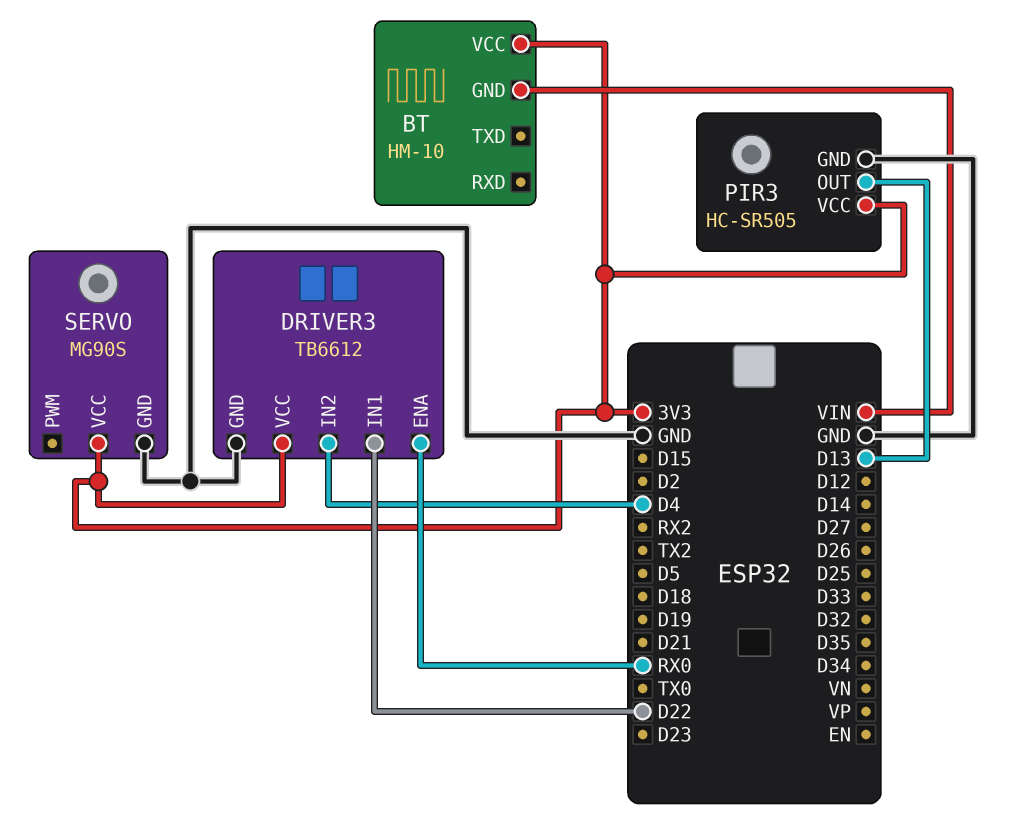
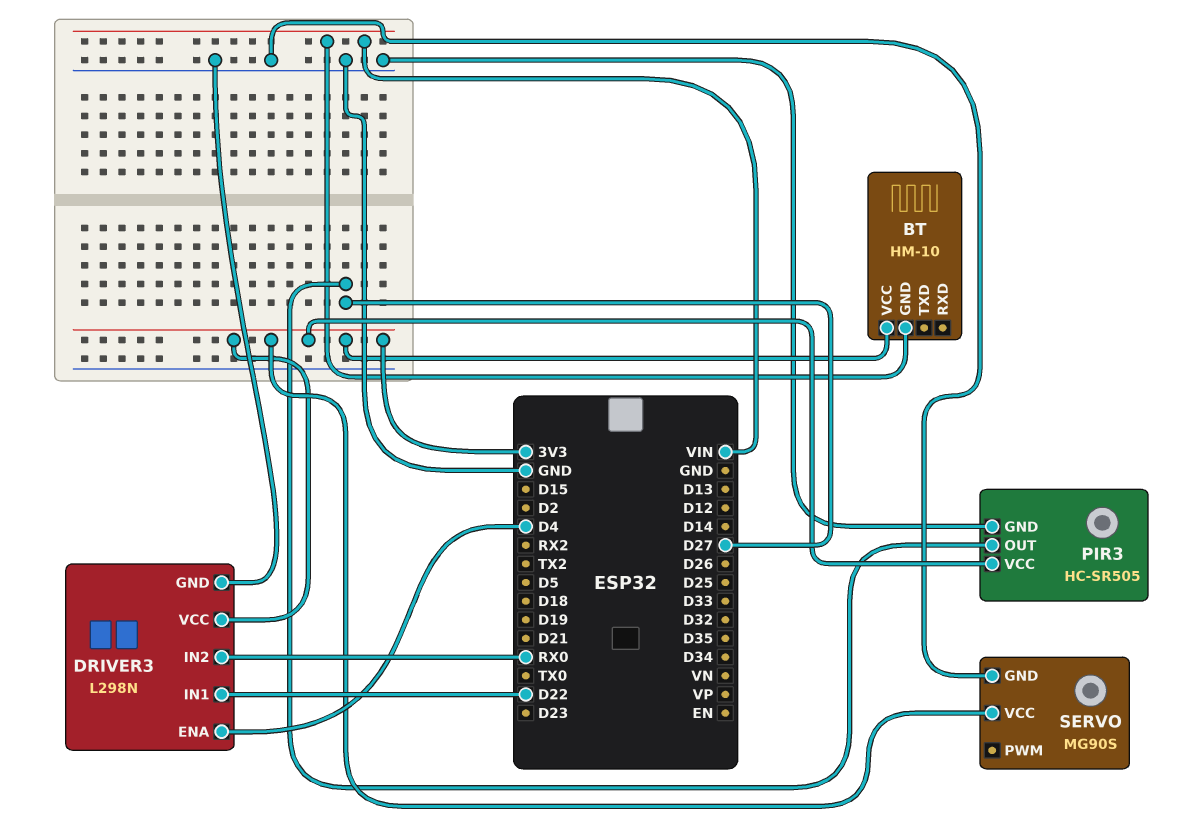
DRIVER3: TB6612 -> L298N
DRIVER3 pin ENA: RX0 -> D4
DRIVER3 pin IN2: D4 -> RX0
PIR3 pin OUT: D13 -> D27

